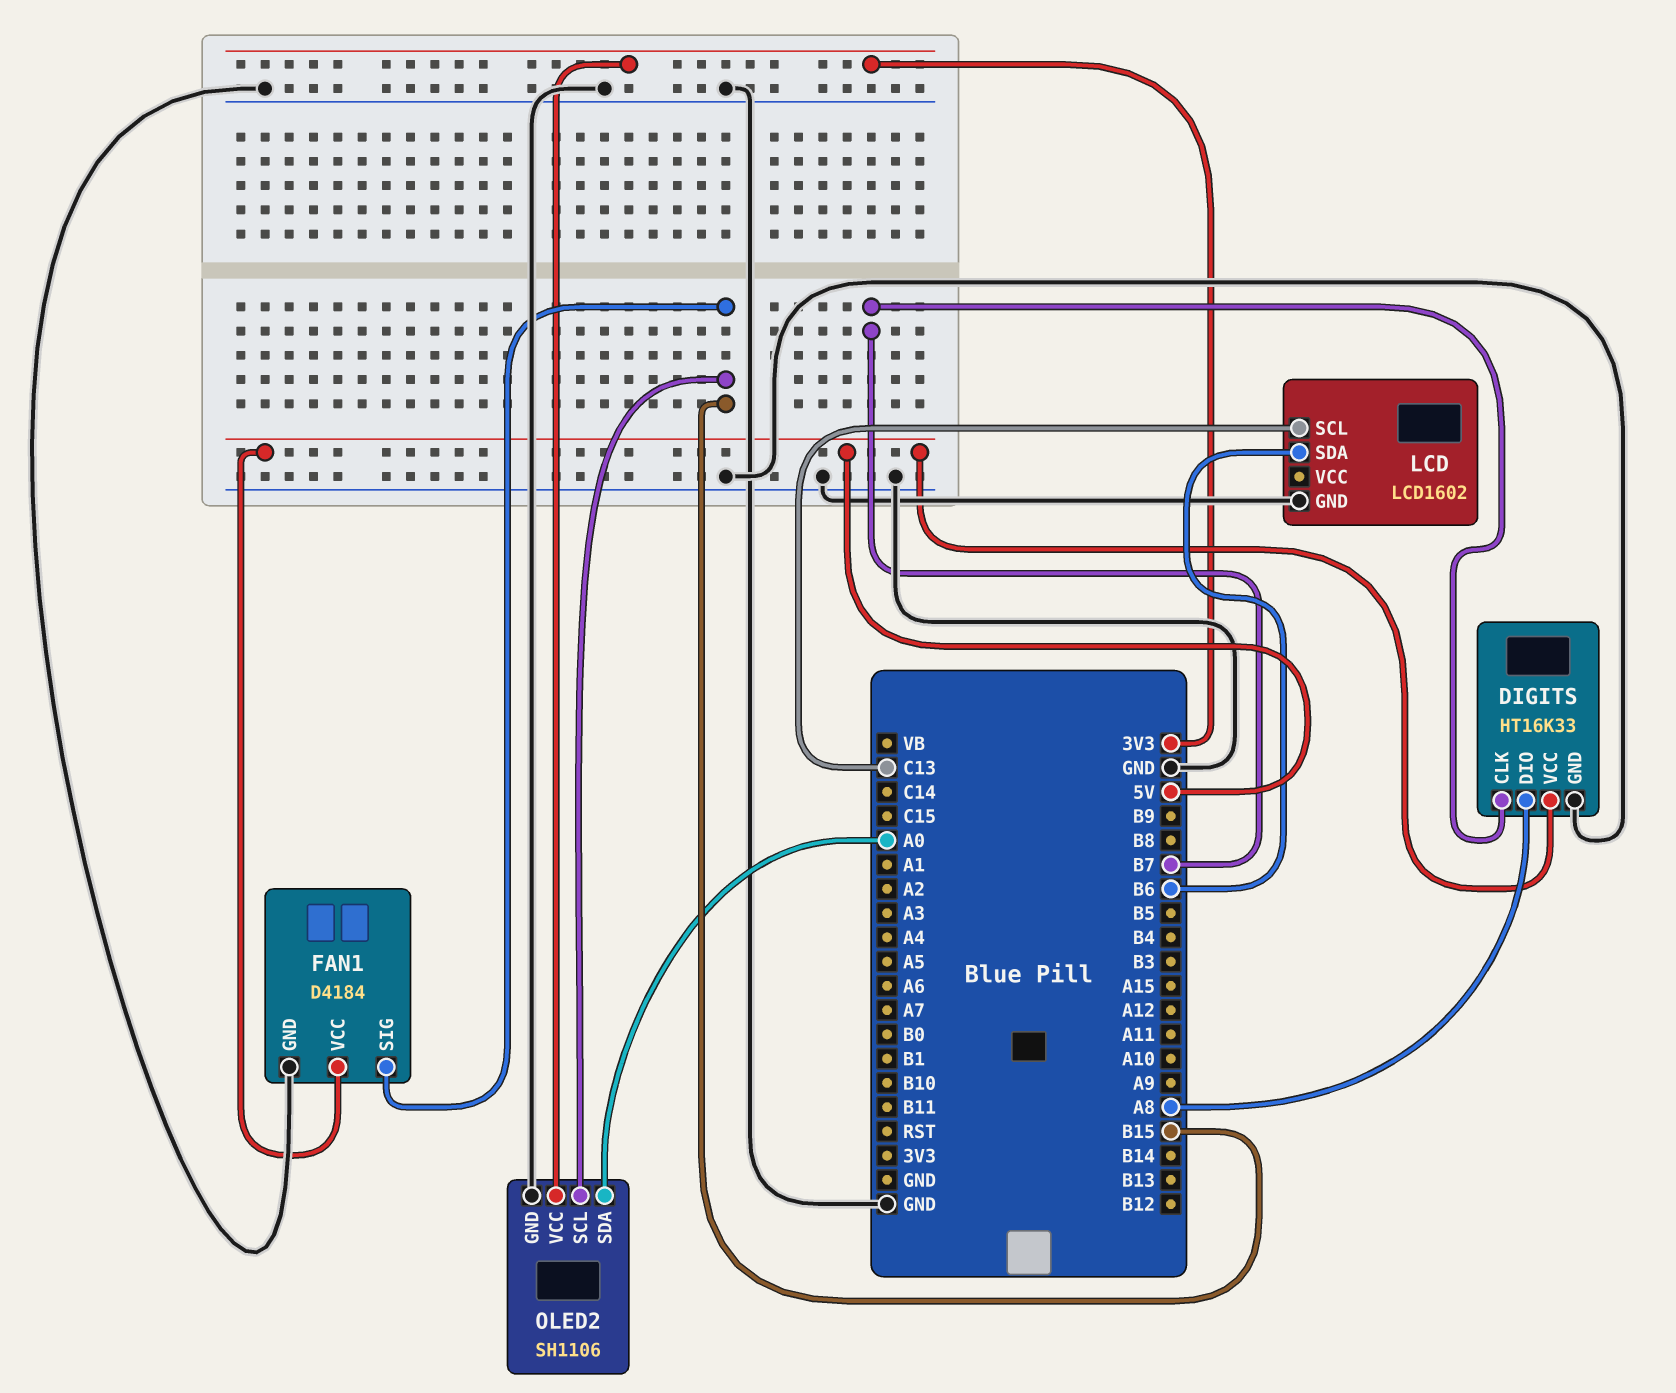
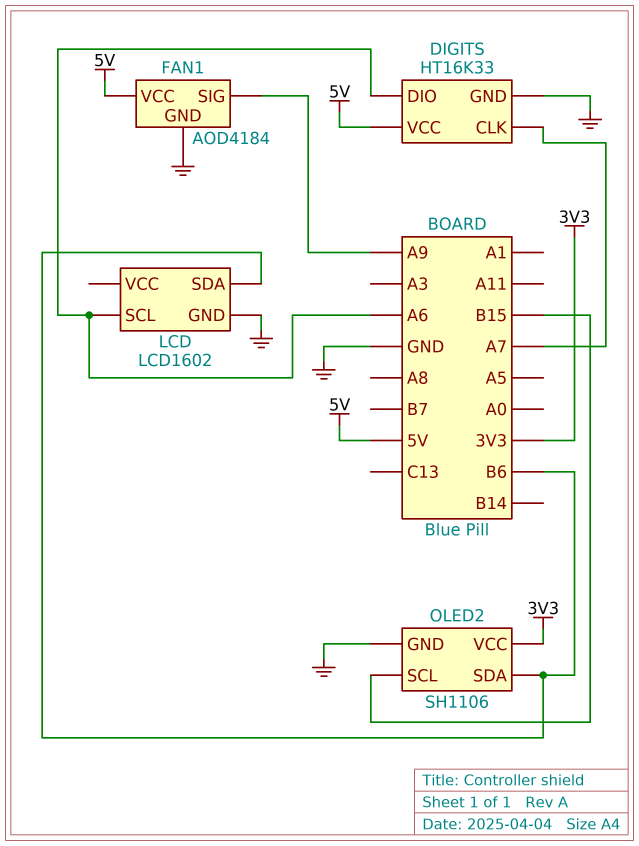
DIGITS pin CLK: B7 -> A7
DIGITS pin DIO: A8 -> A6
FAN1: D4184 -> AOD4184
FAN1 pin SIG: B15 -> A9
LCD pin SCL: C13 -> A6
OLED2 pin SDA: A0 -> B6

